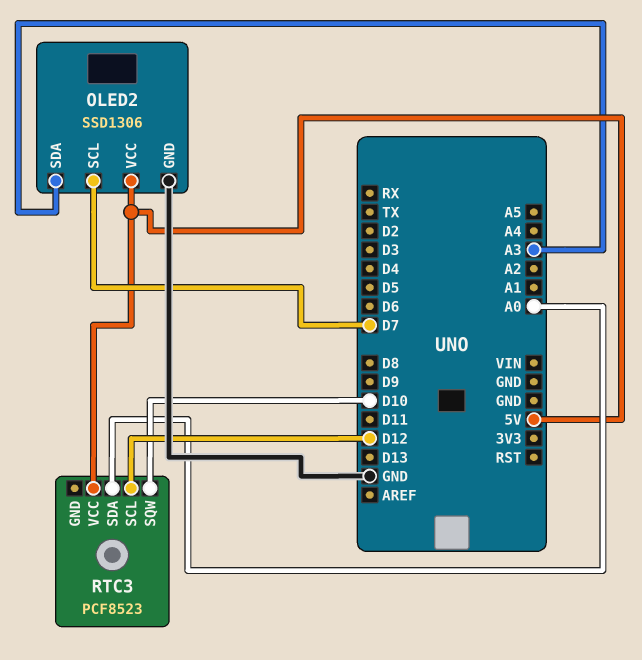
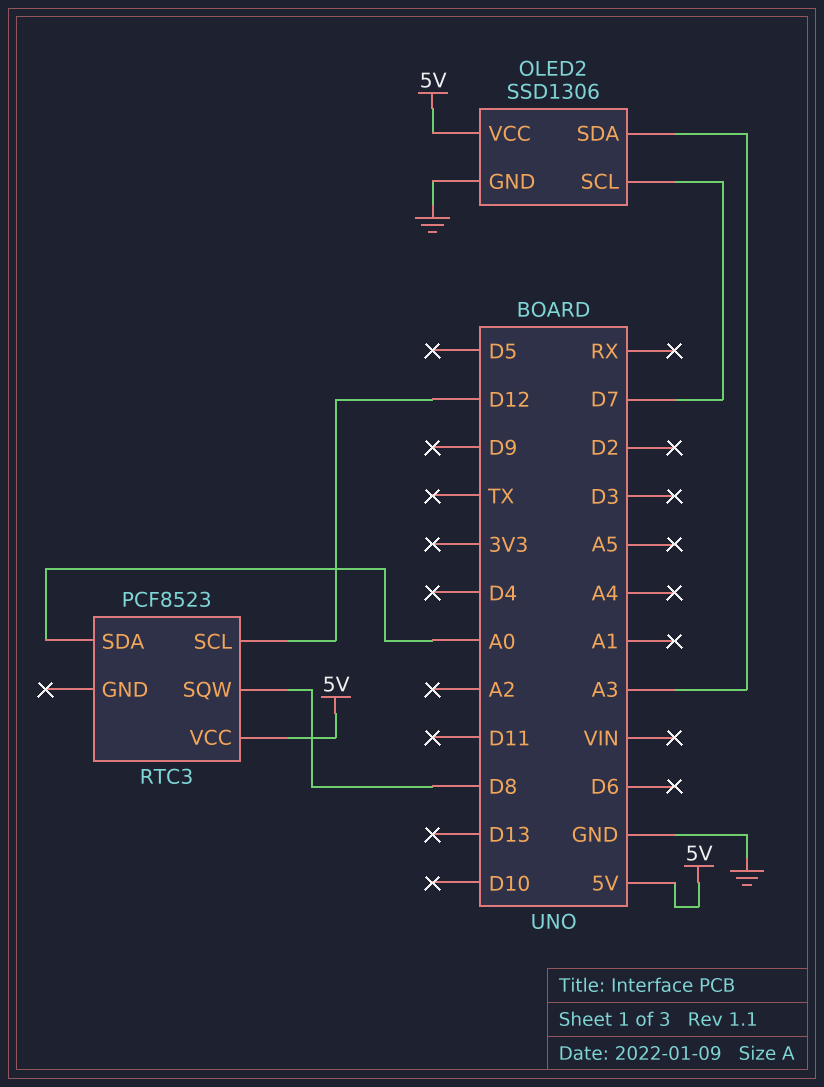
RTC3 pin SQW: D10 -> D8

